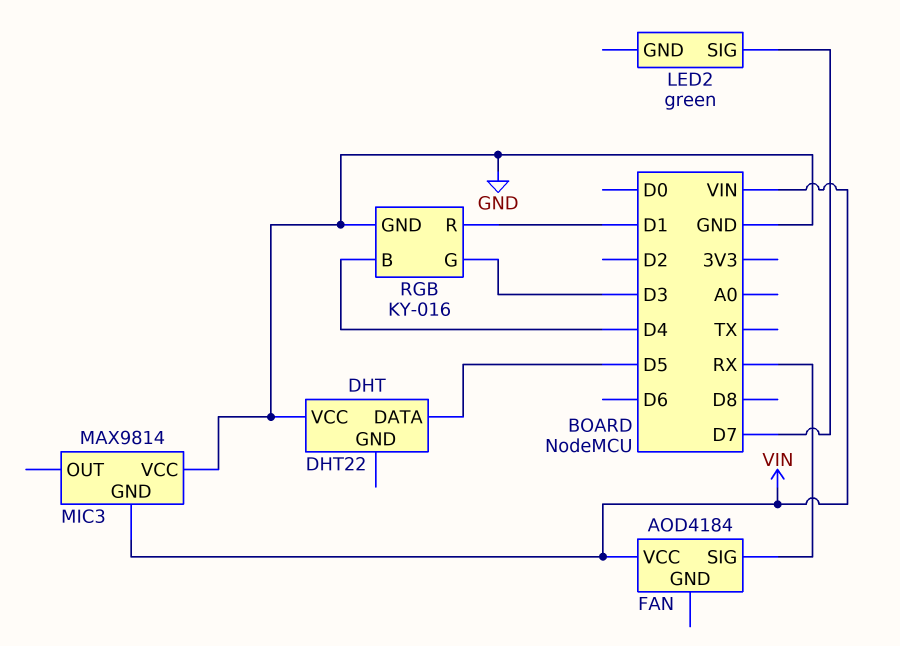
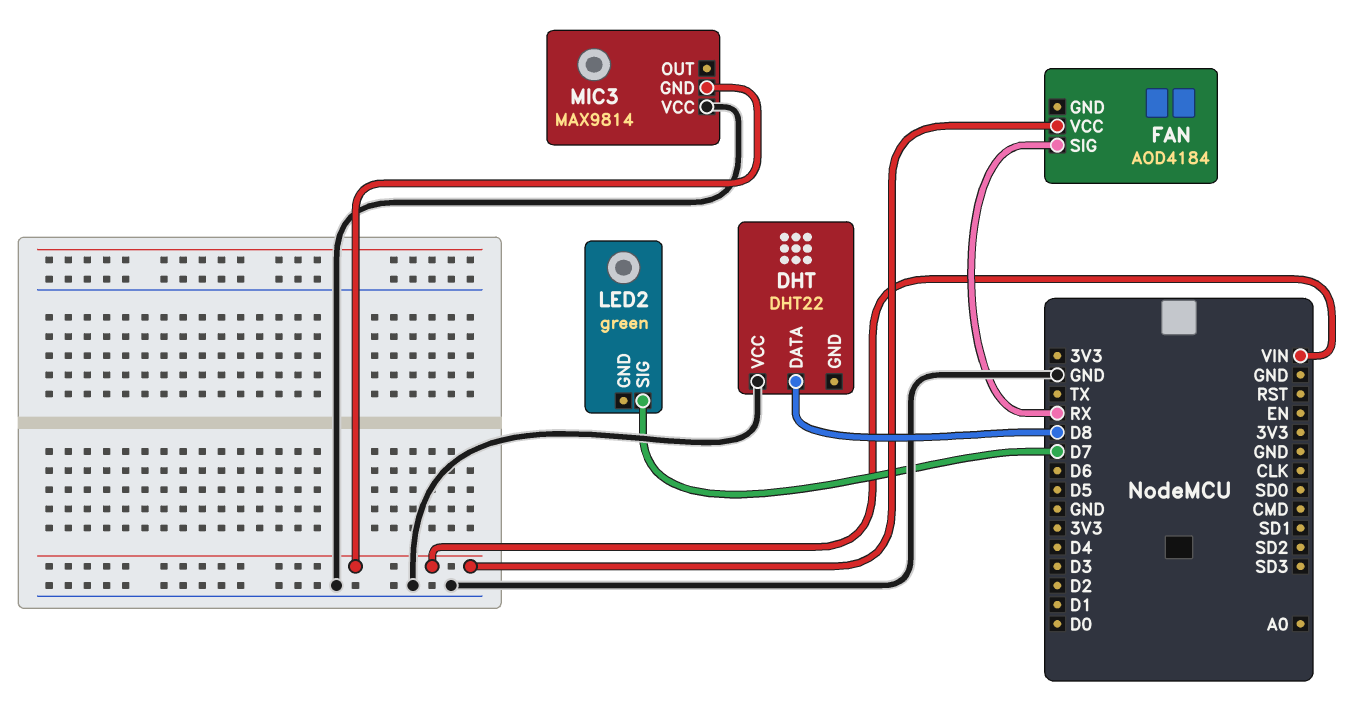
DHT pin DATA: D5 -> D8
RGB: KY-016 -> none
RGB pin B: D4 -> none
RGB pin G: D3 -> none
RGB pin GND: GND -> none
RGB pin R: D1 -> none

